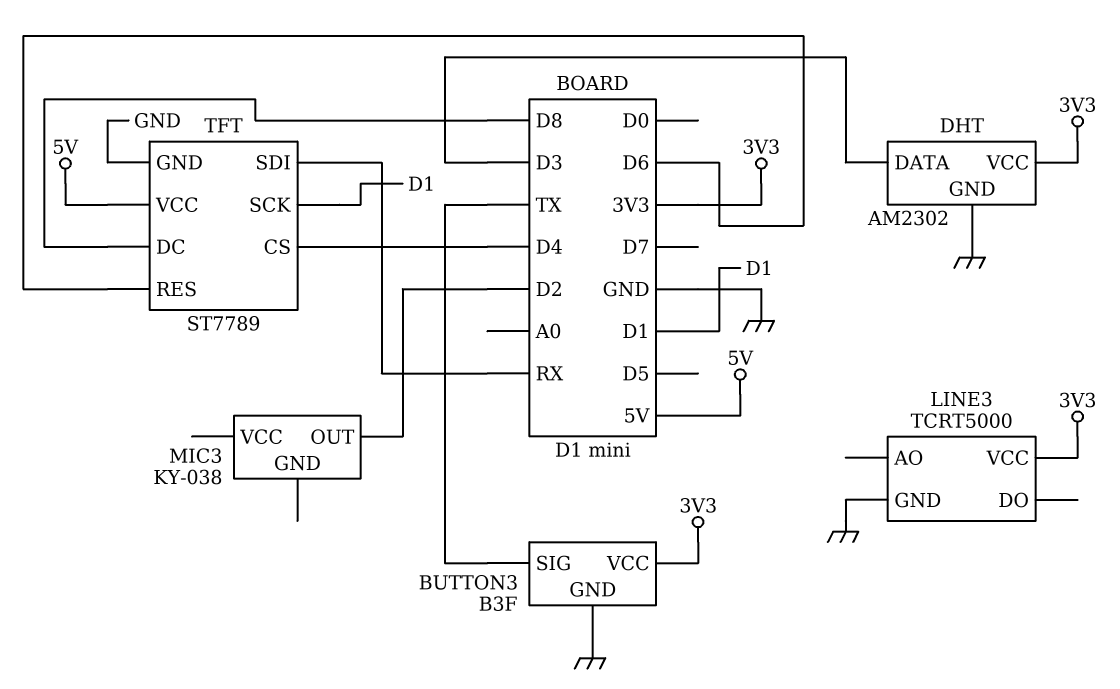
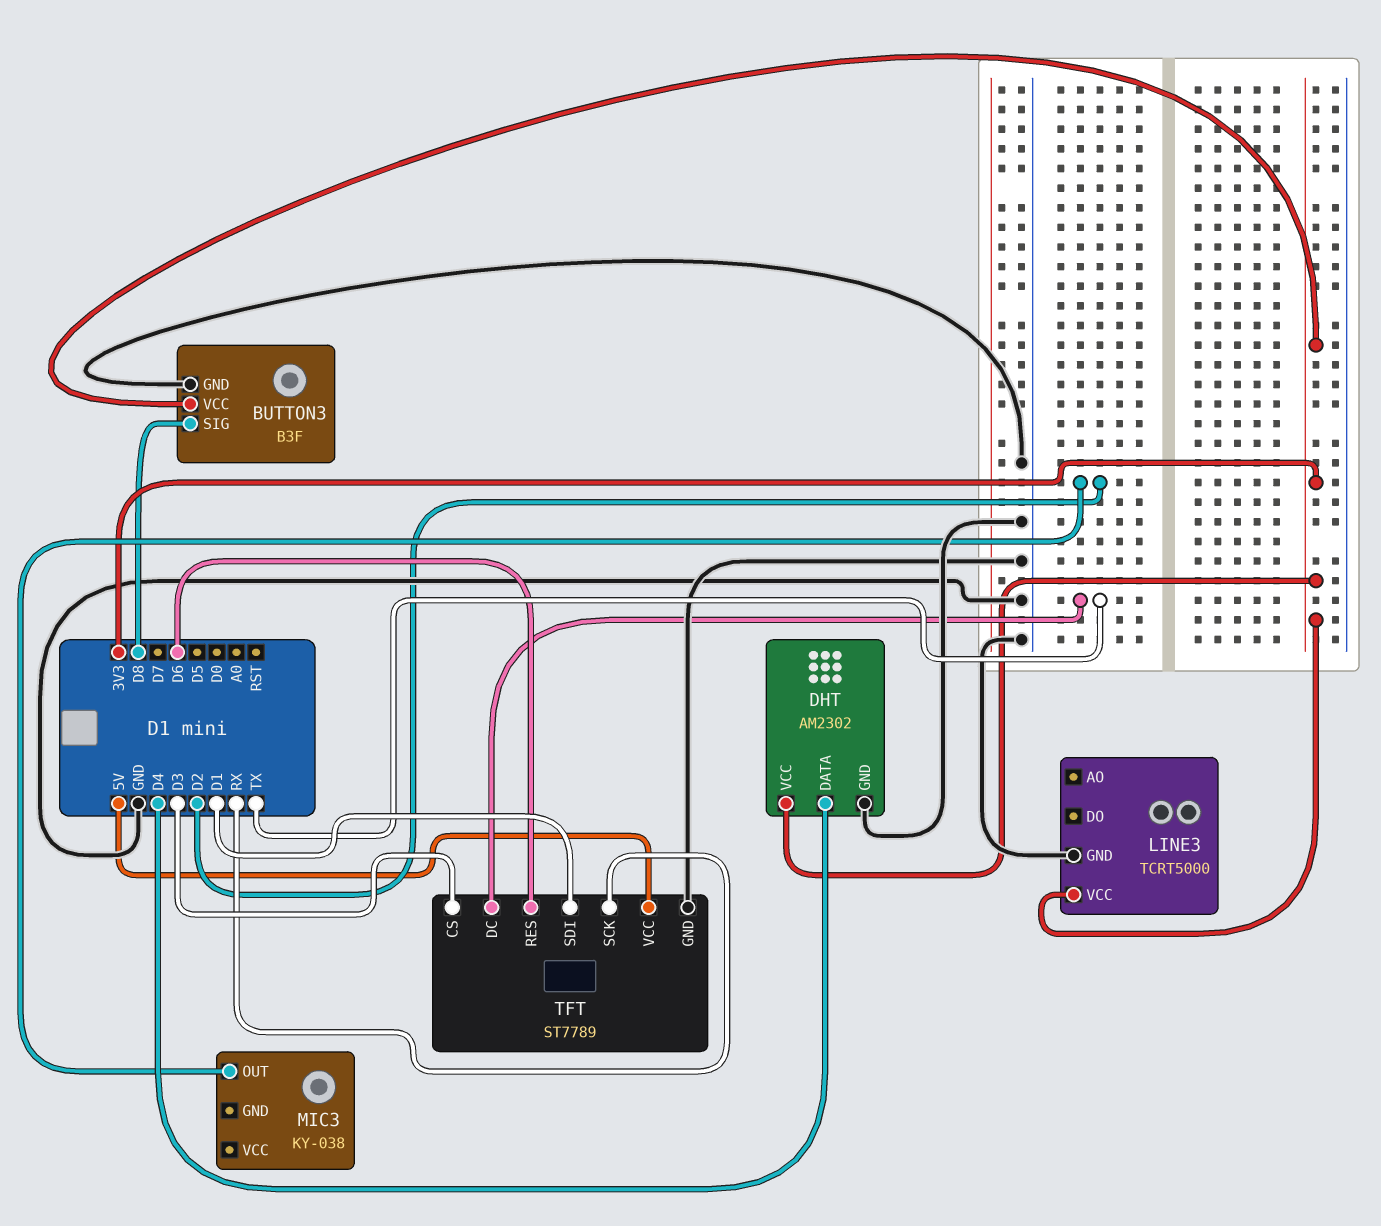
BUTTON3 pin SIG: TX -> D8
DHT pin DATA: D3 -> D4
TFT pin CS: D4 -> D3
TFT pin DC: D8 -> TX
TFT pin SCK: D1 -> RX
TFT pin SDI: RX -> D1

